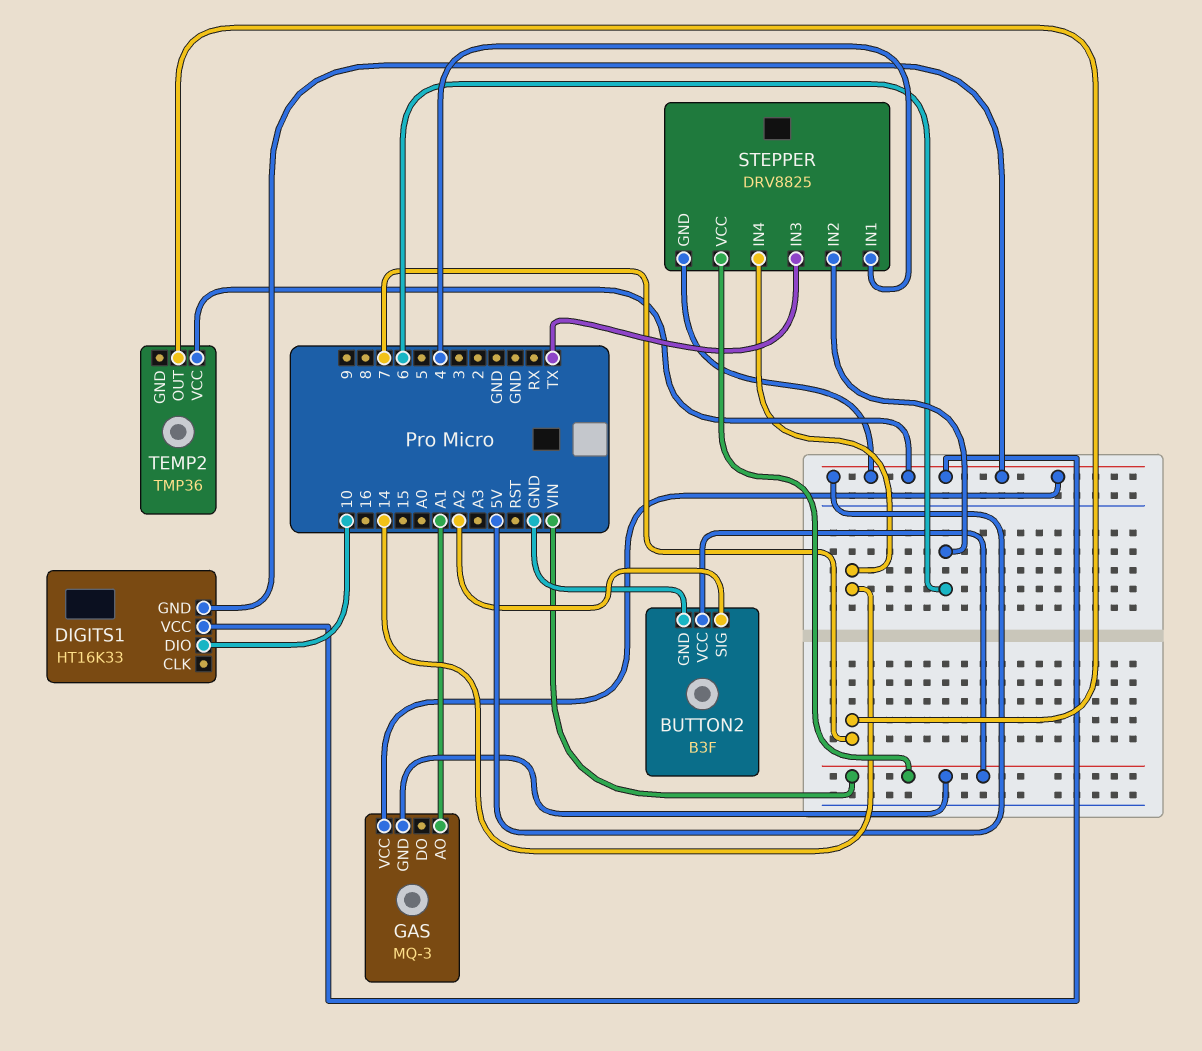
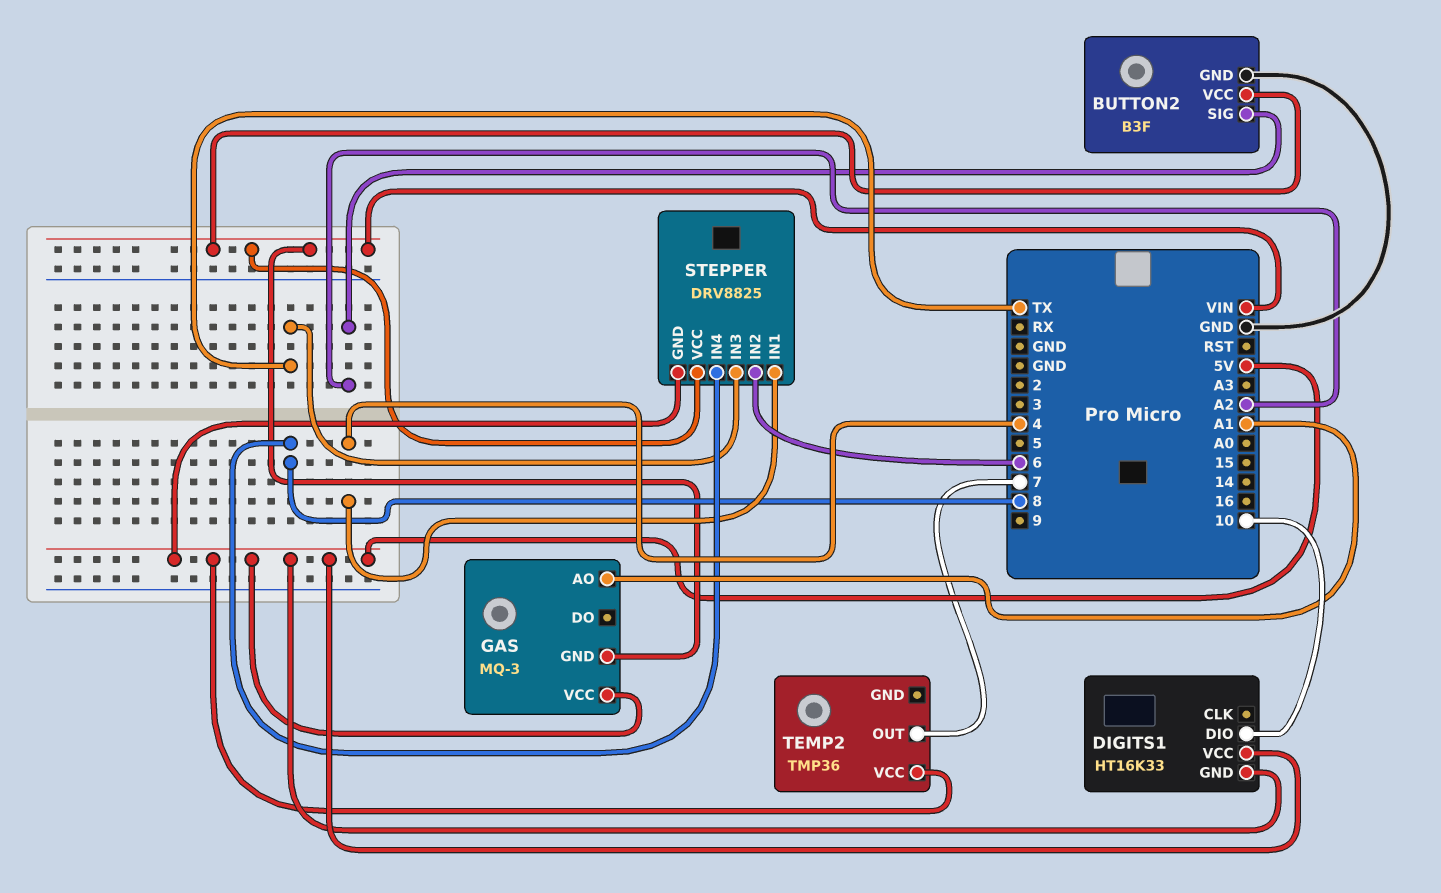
STEPPER pin IN4: 14 -> 8

